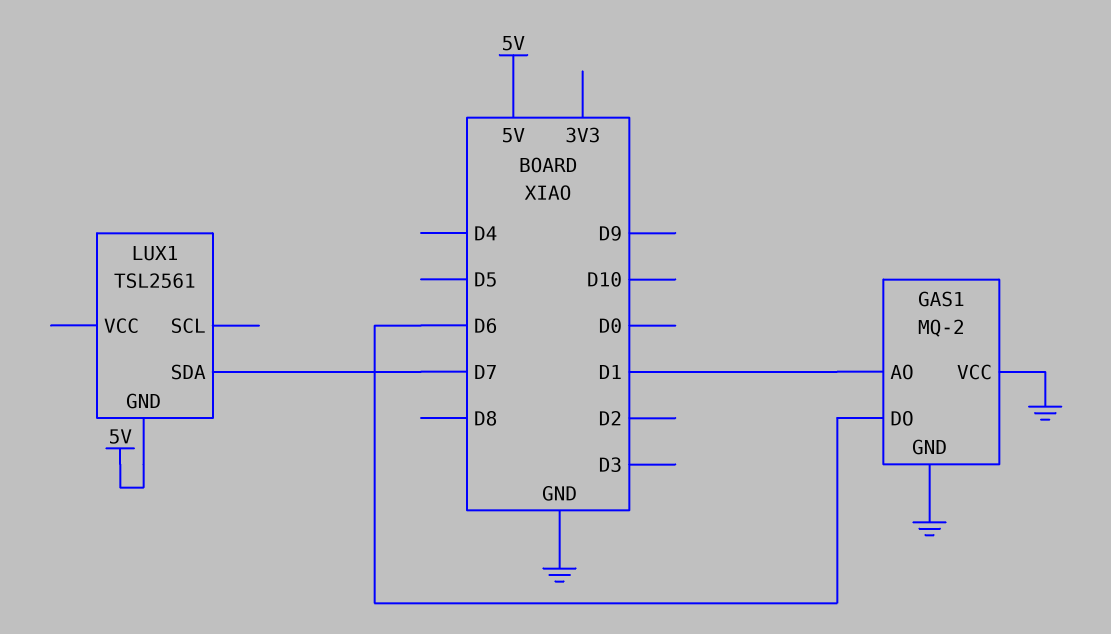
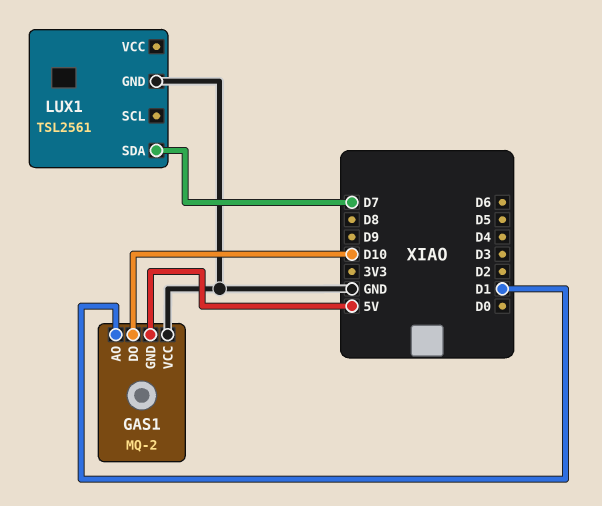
GAS1 pin DO: D6 -> D10
GAS1 pin GND: GND -> 5V
LUX1 pin GND: 5V -> GND

